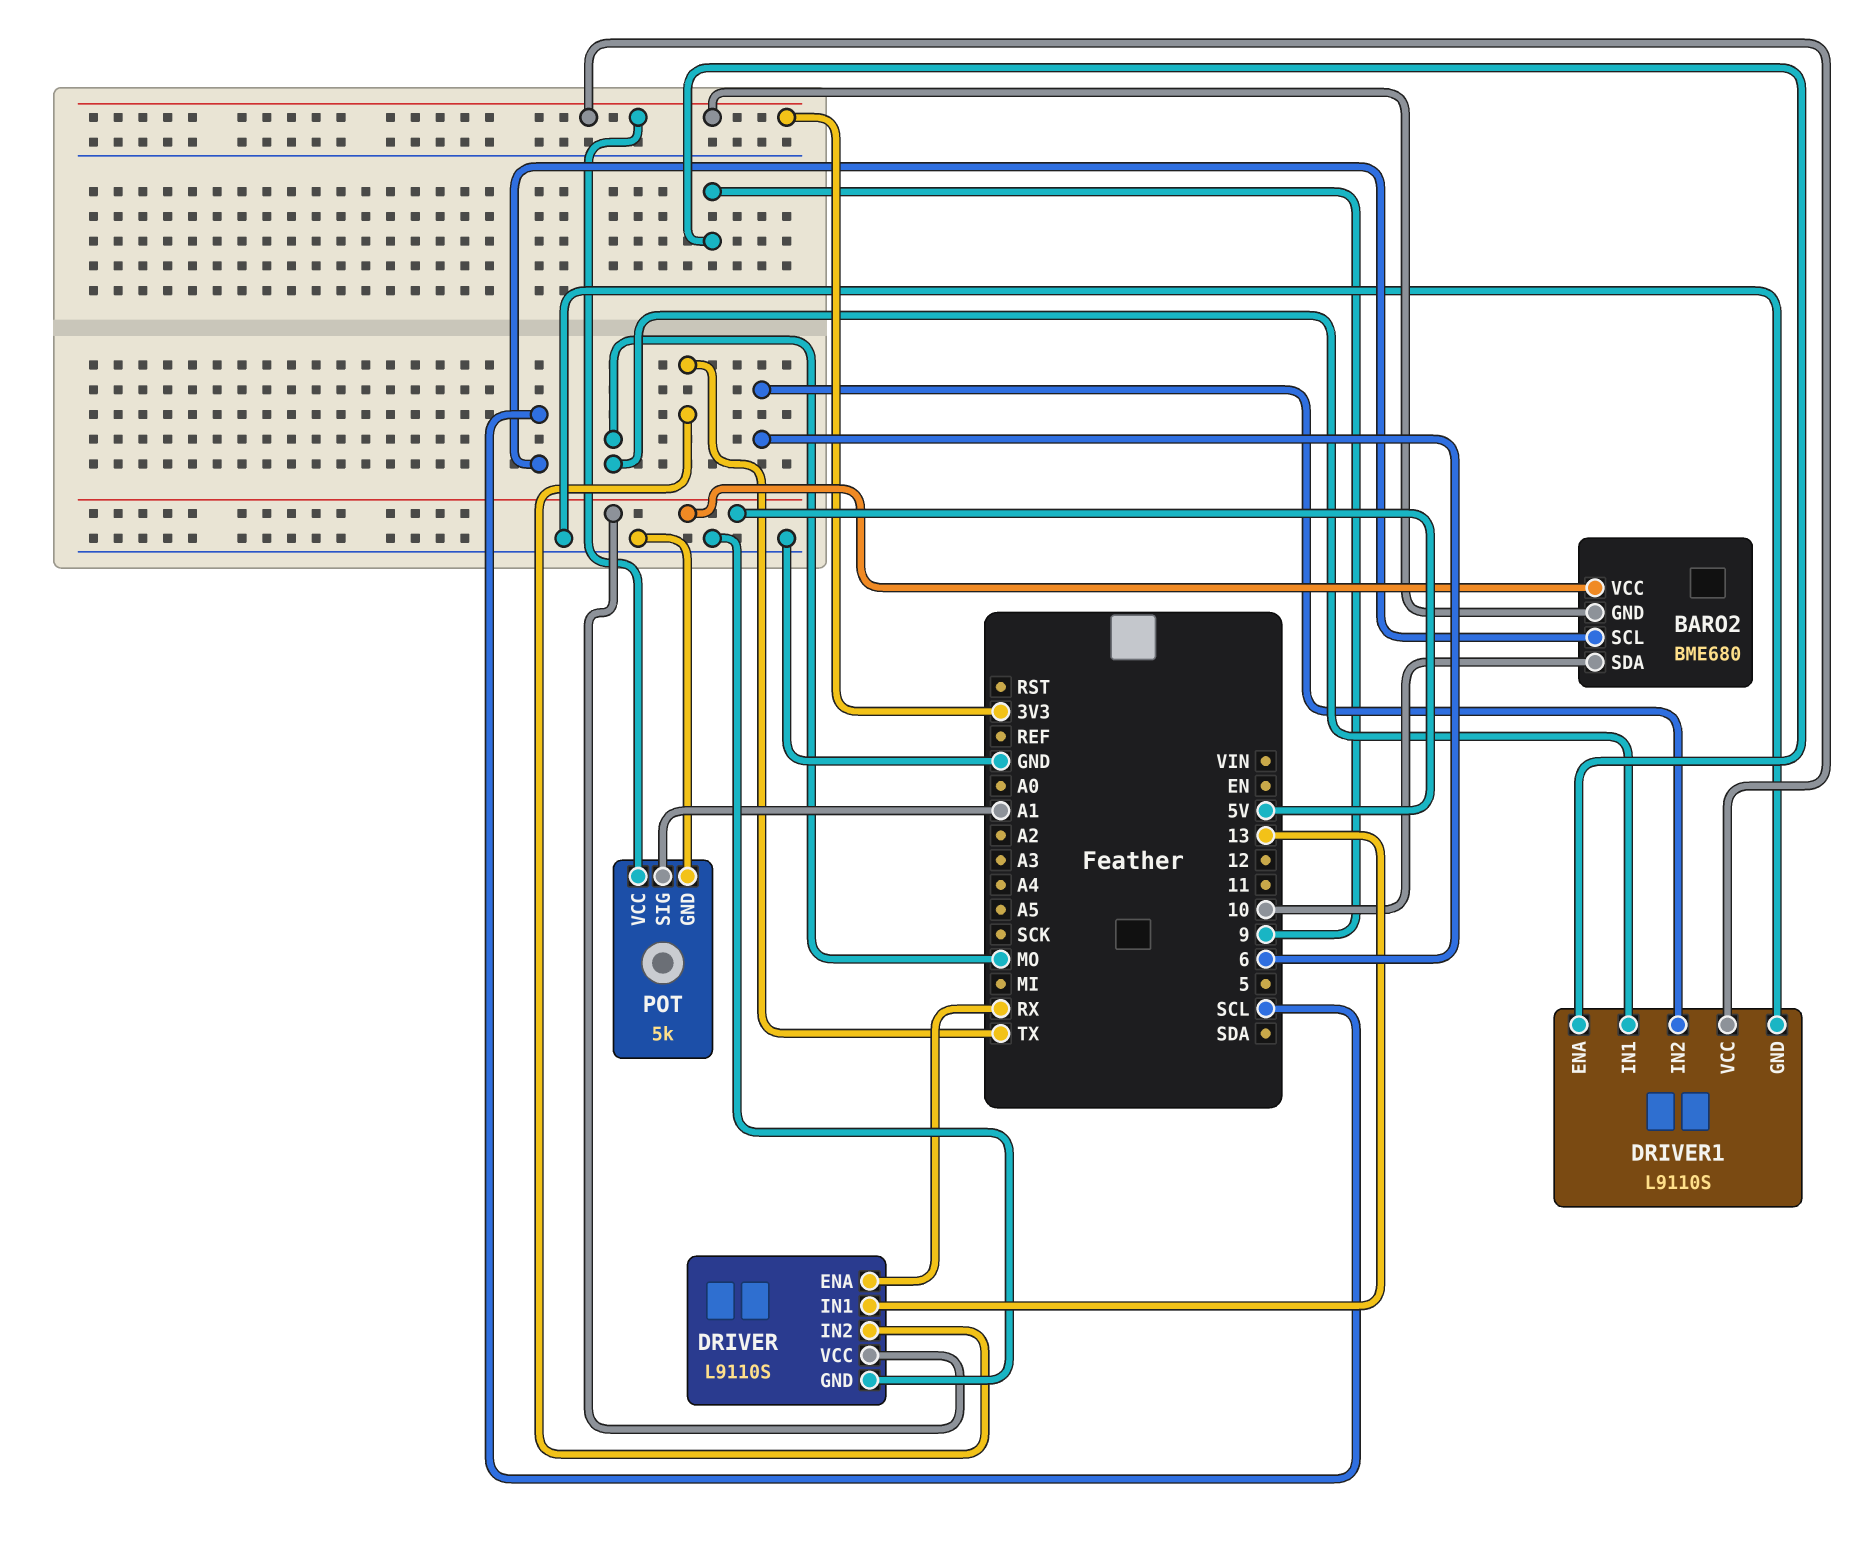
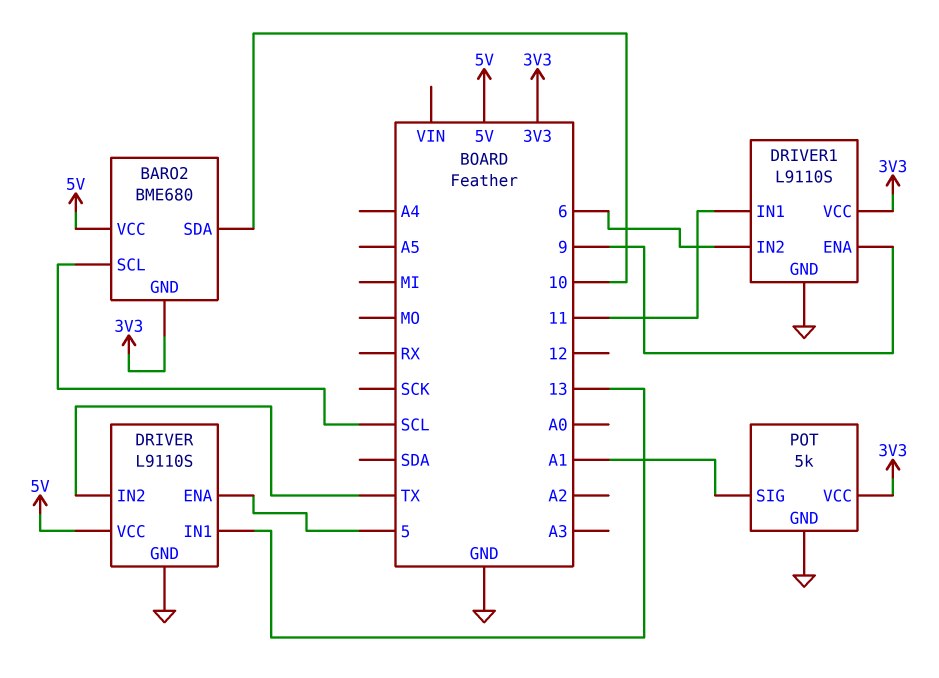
DRIVER pin ENA: RX -> 5
DRIVER1 pin IN1: MO -> 11

